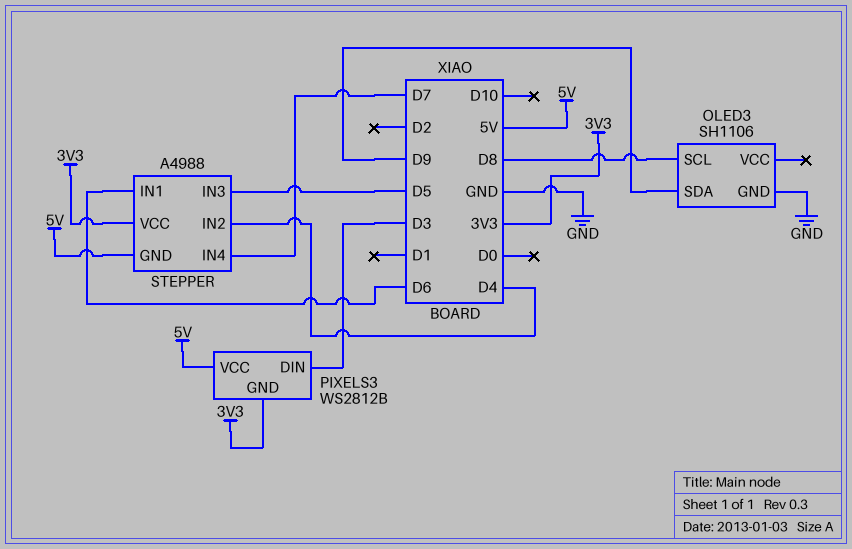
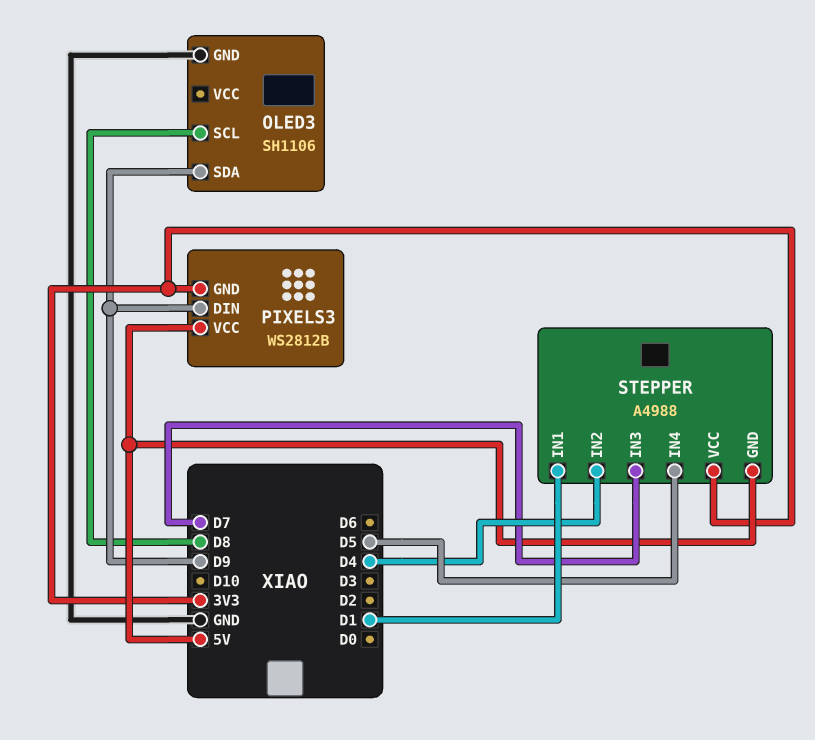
PIXELS3 pin DIN: D3 -> D9
STEPPER pin IN1: D6 -> D1
STEPPER pin IN3: D5 -> D7
STEPPER pin IN4: D7 -> D5

